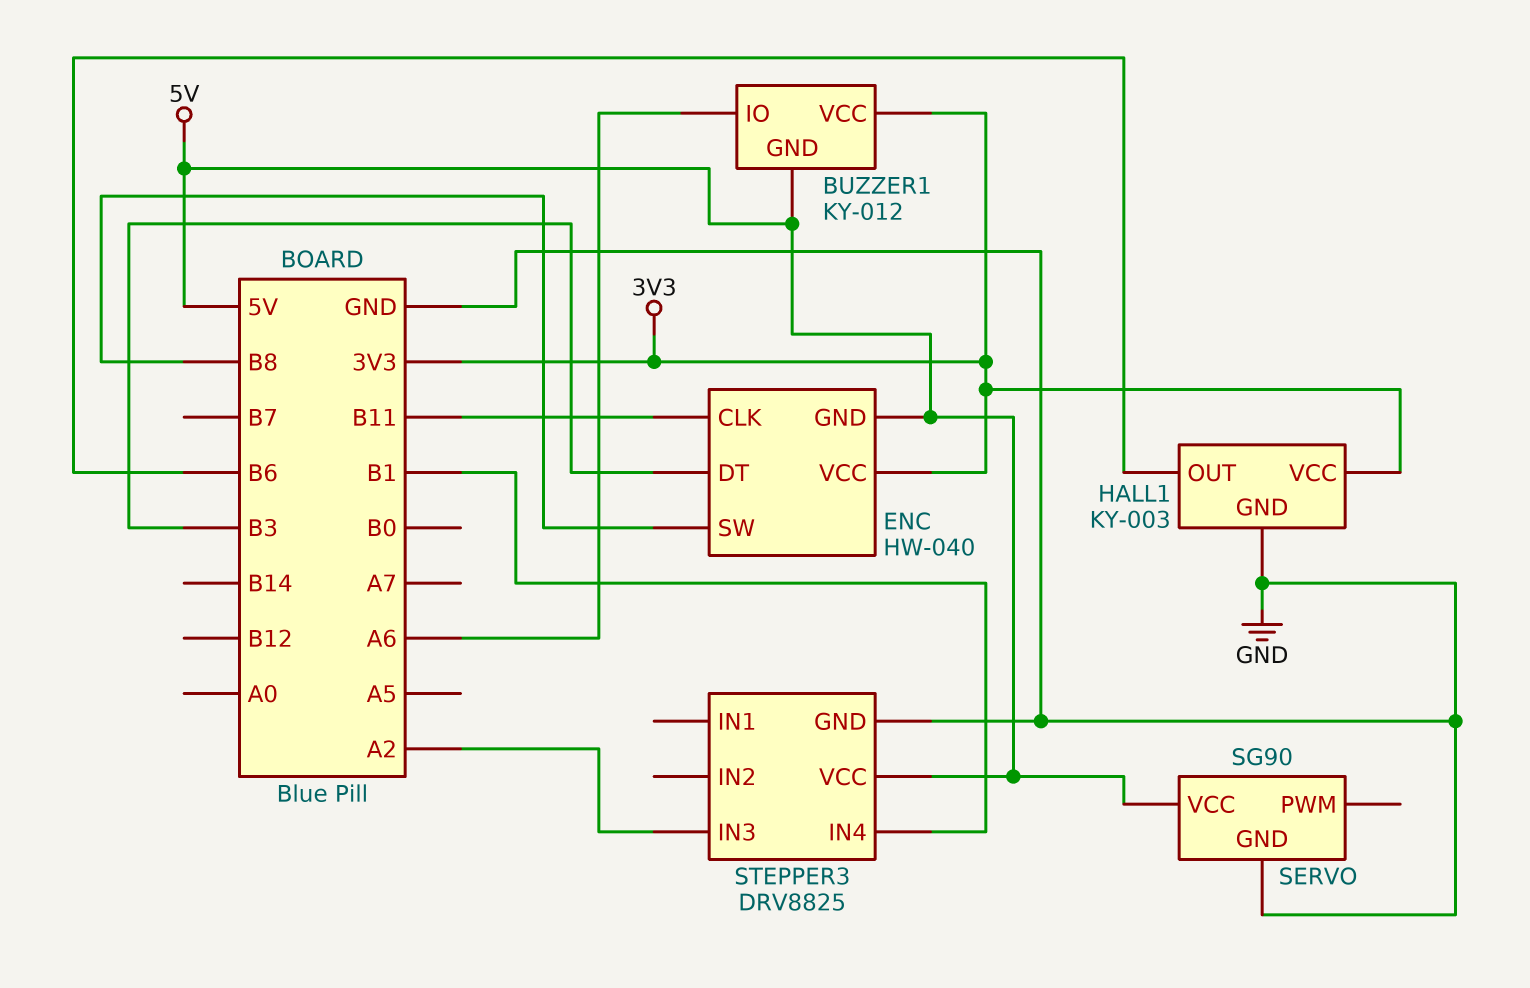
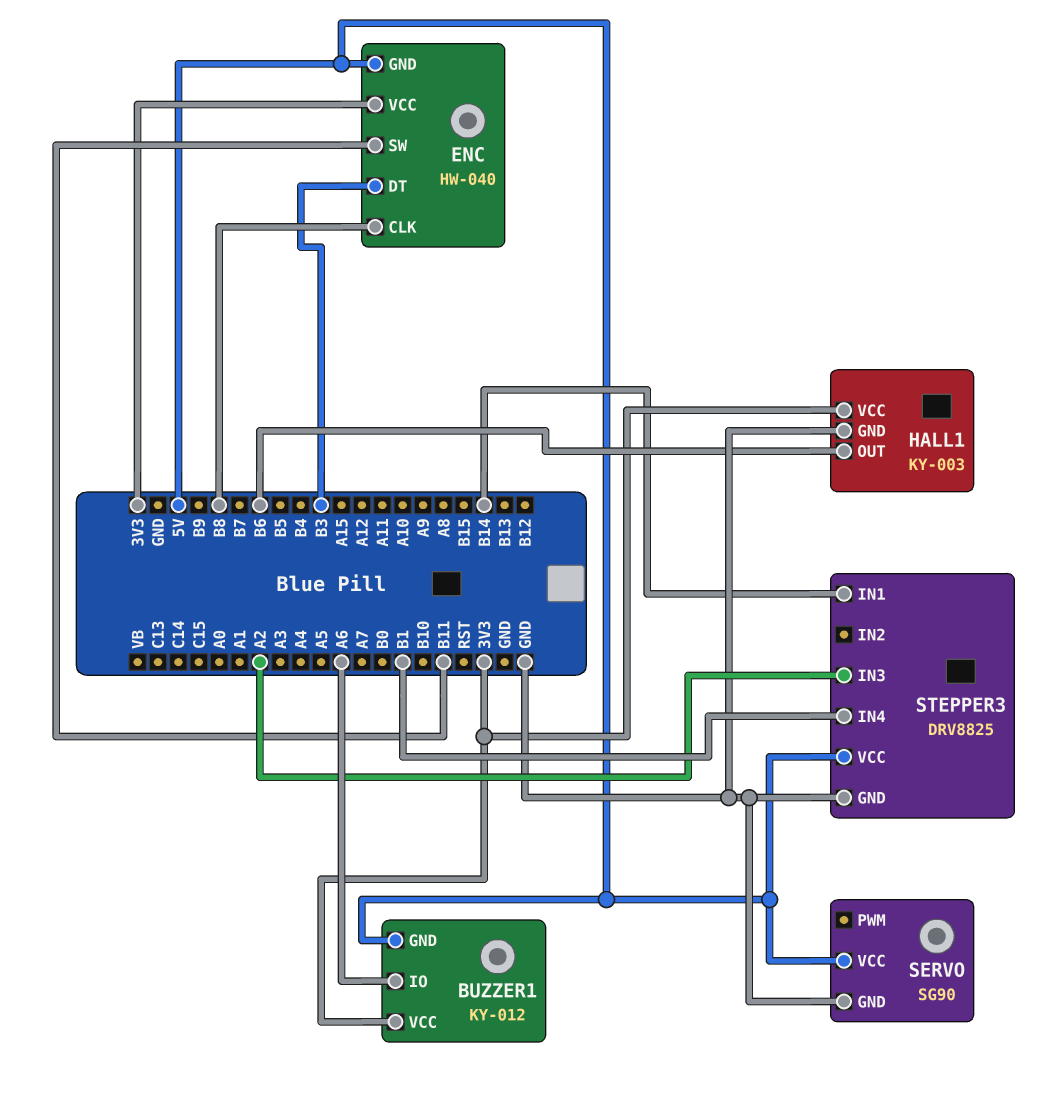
ENC pin CLK: B11 -> B8
ENC pin SW: B8 -> B11
STEPPER3 pin IN1: none -> B14

